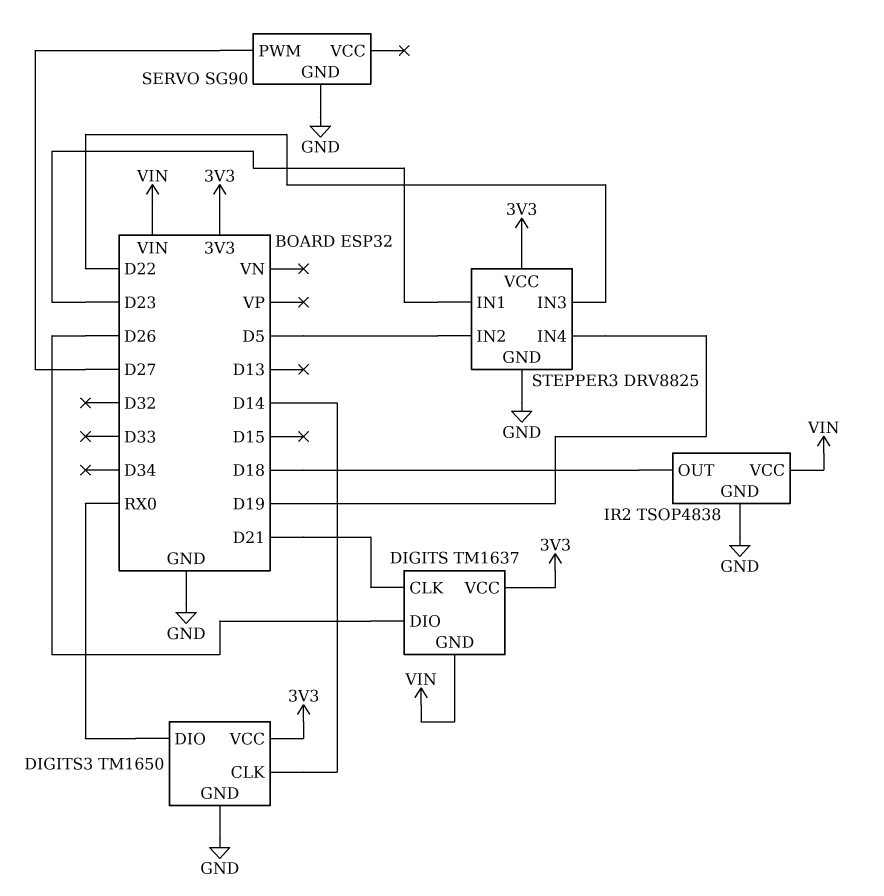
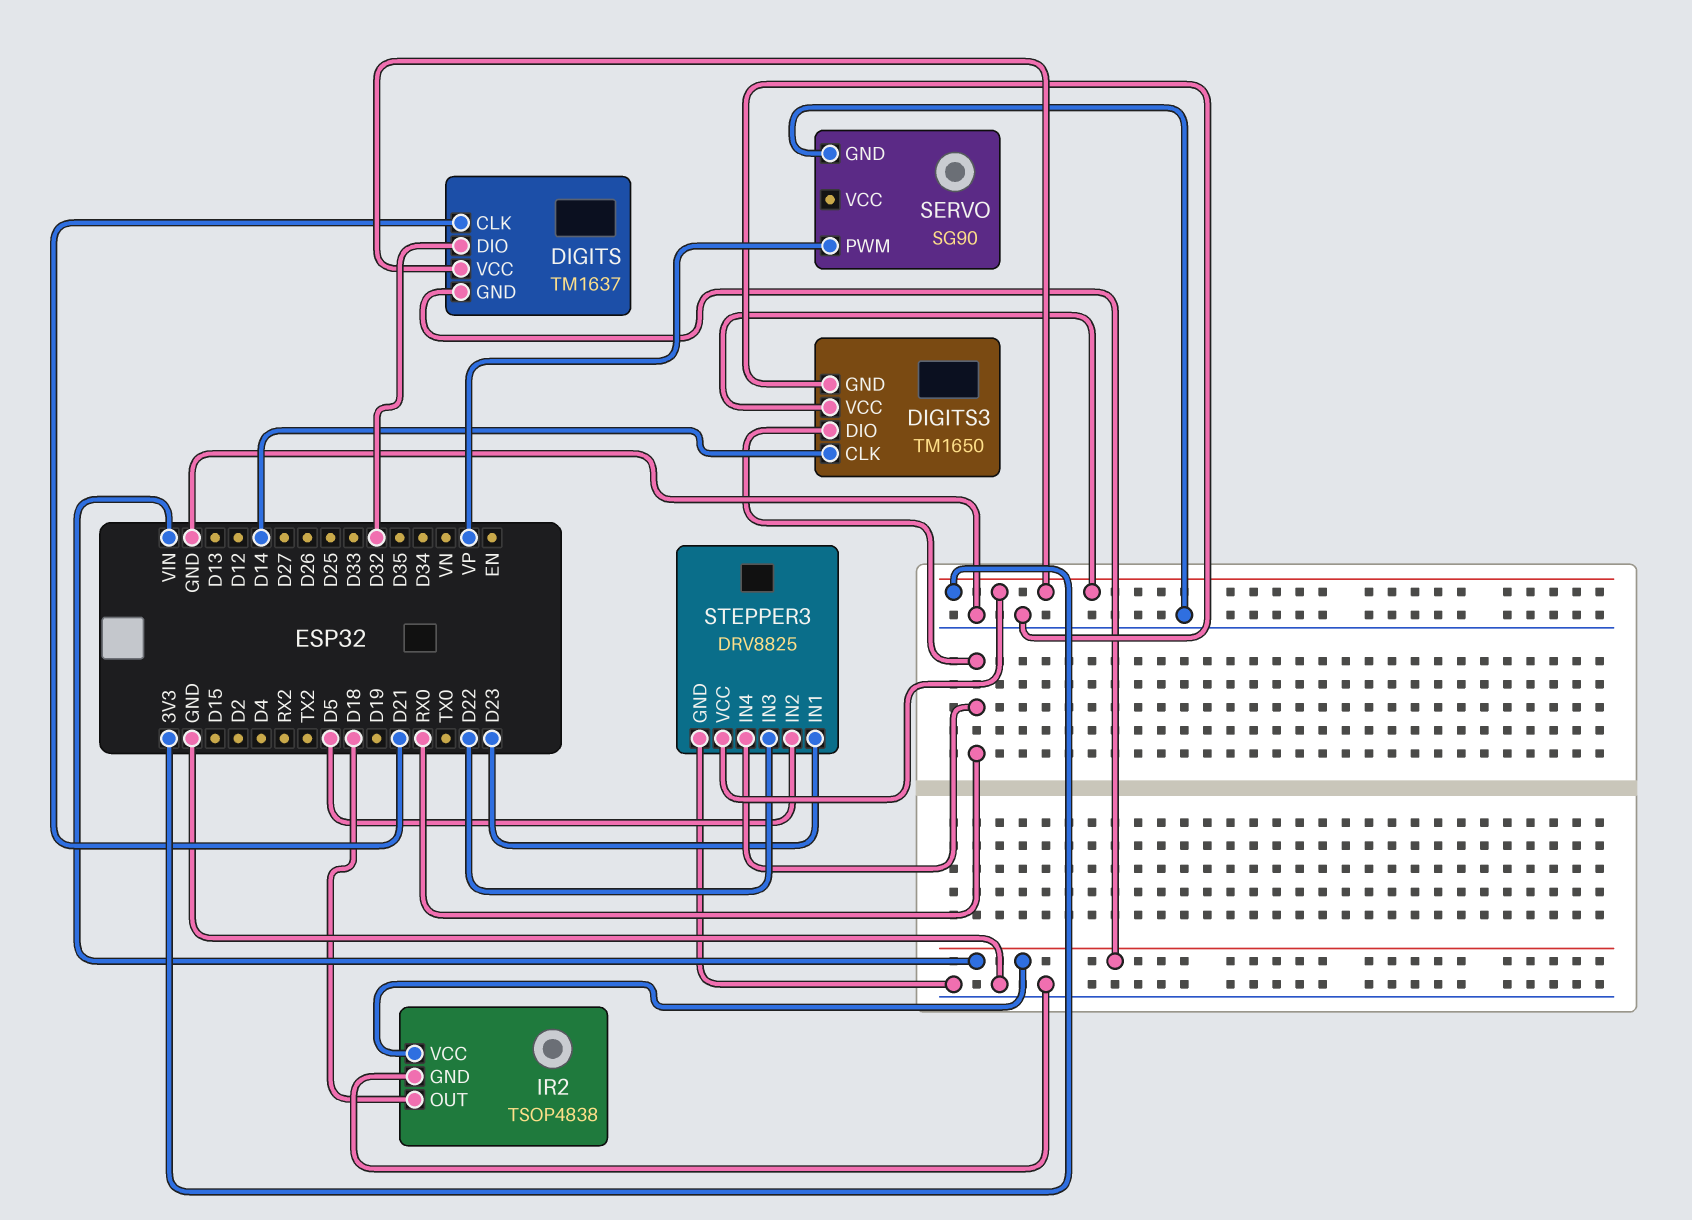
DIGITS pin DIO: D26 -> D32
SERVO pin PWM: D27 -> VP
STEPPER3 pin IN4: D19 -> RX0

